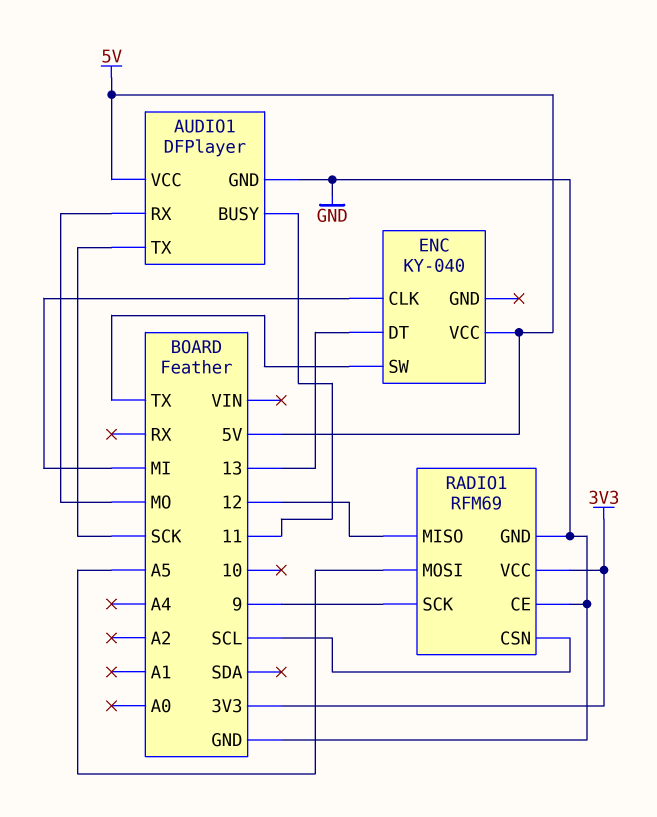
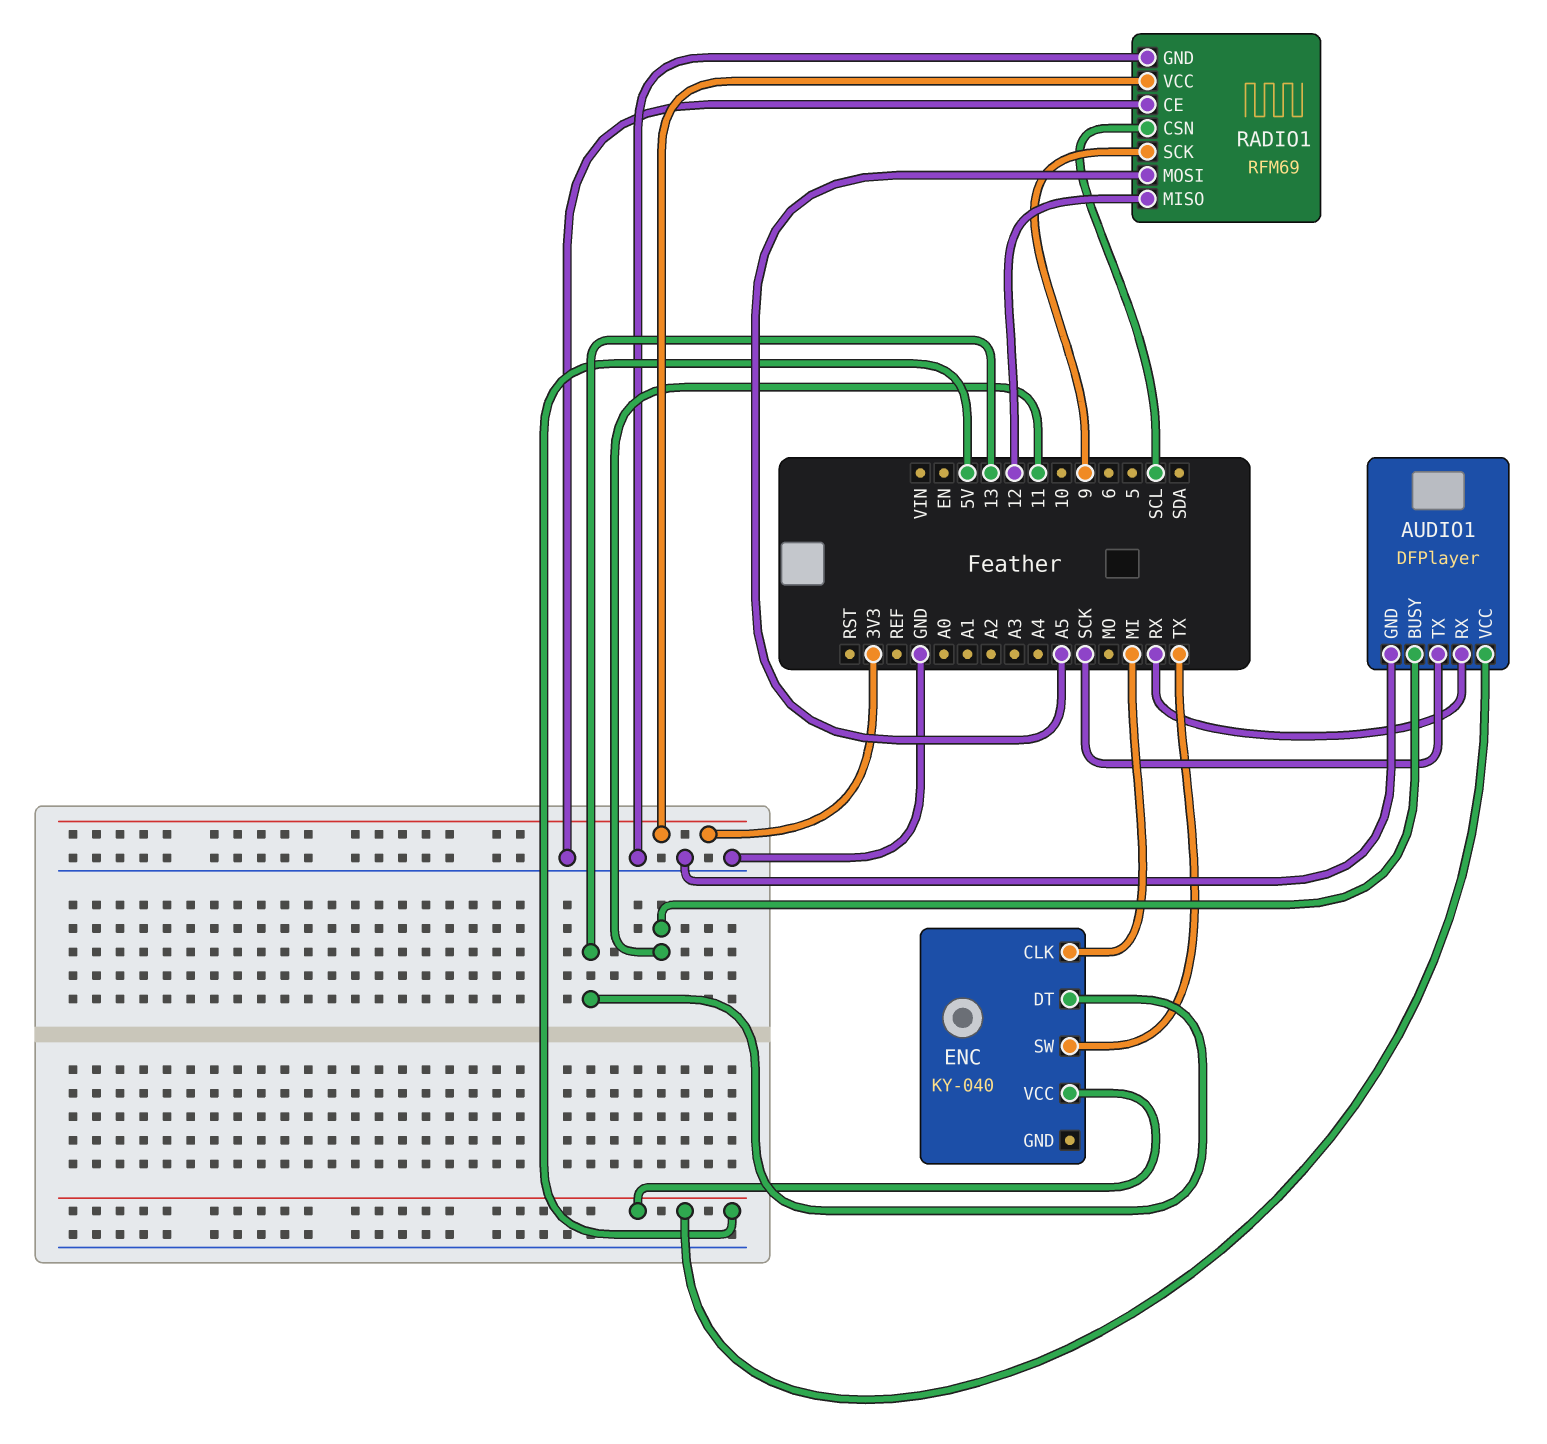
AUDIO1 pin RX: MO -> RX

